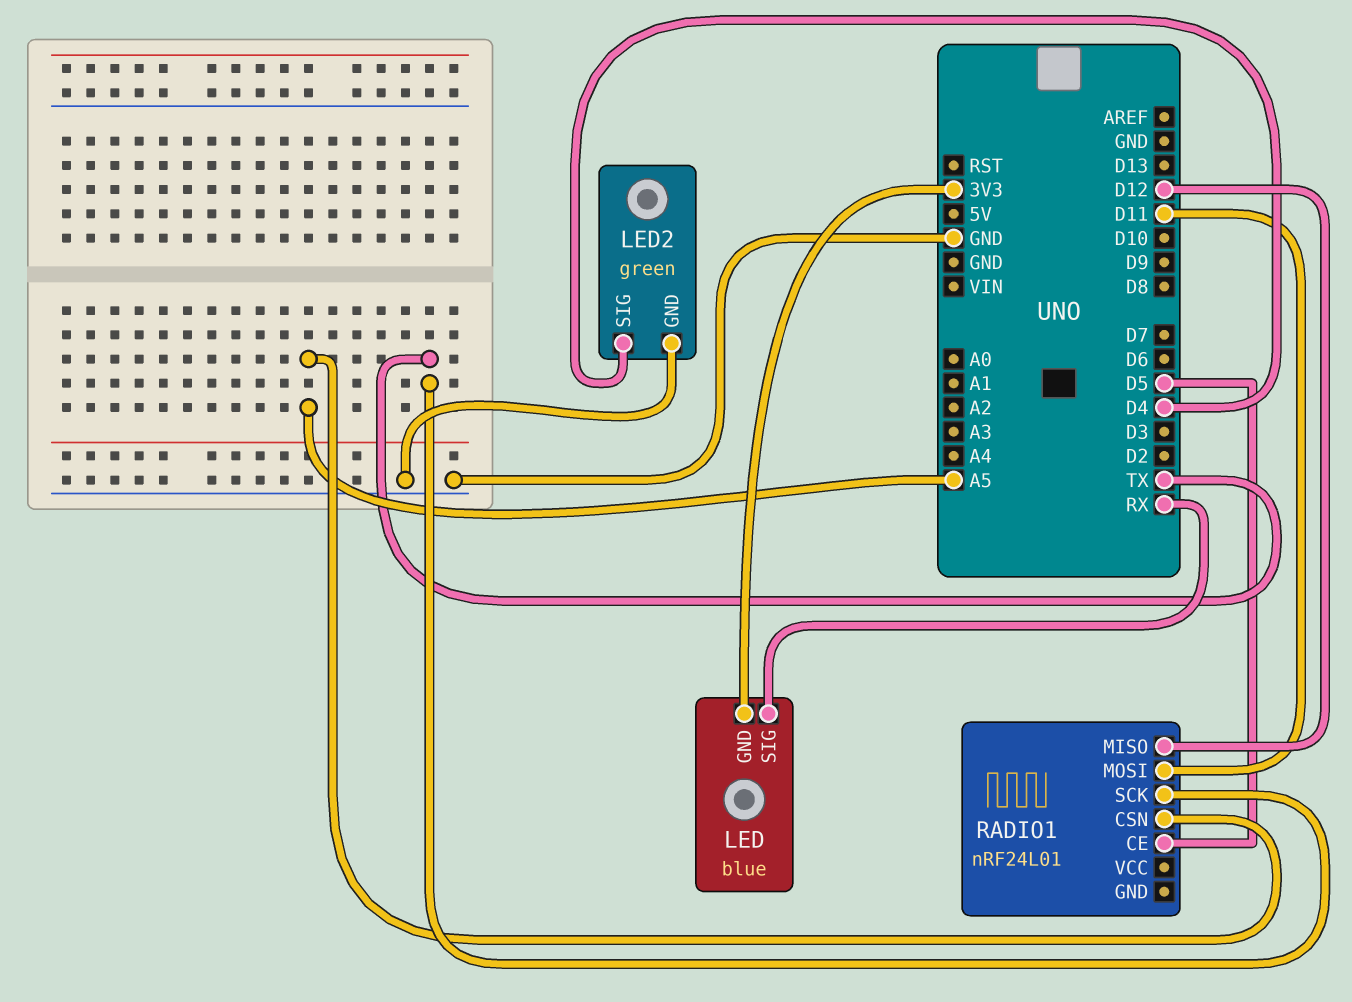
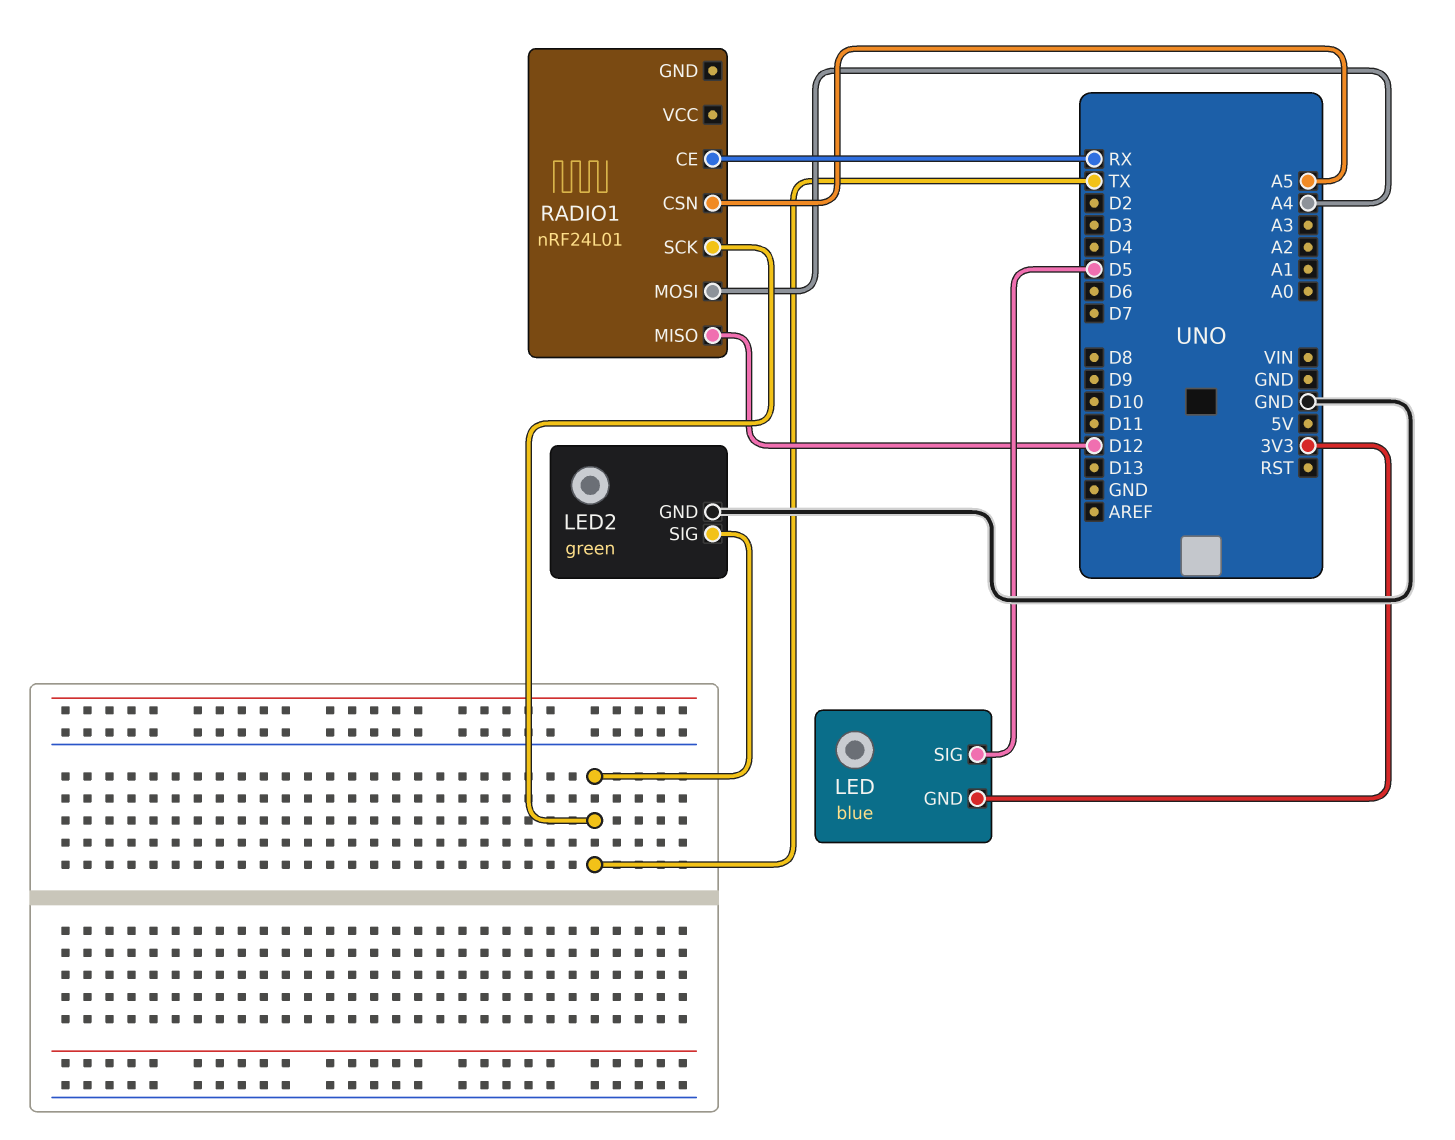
LED pin SIG: RX -> D5
LED2 pin SIG: D4 -> TX
RADIO1 pin CE: D5 -> RX
RADIO1 pin MOSI: D11 -> A4

